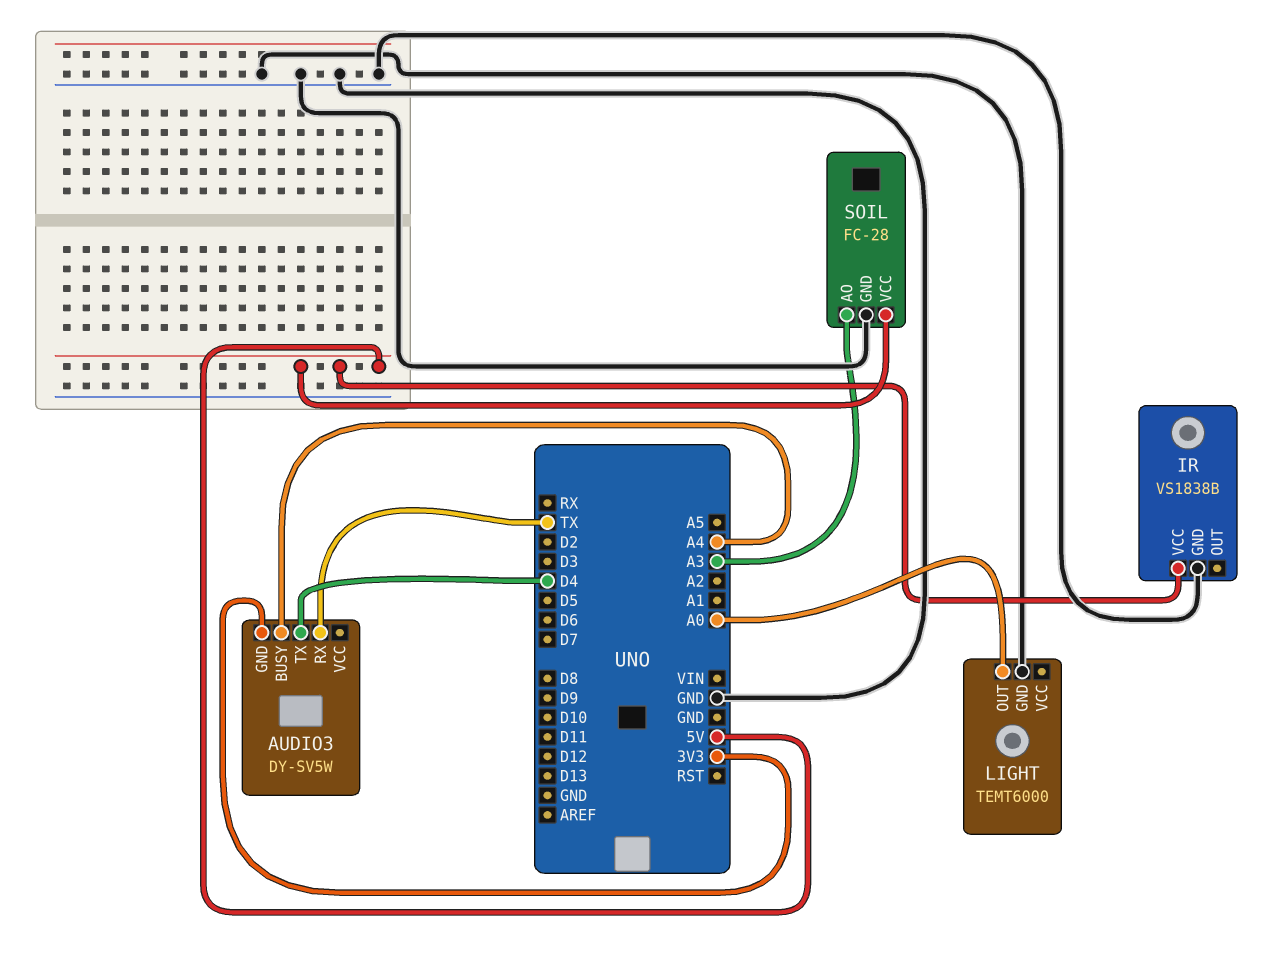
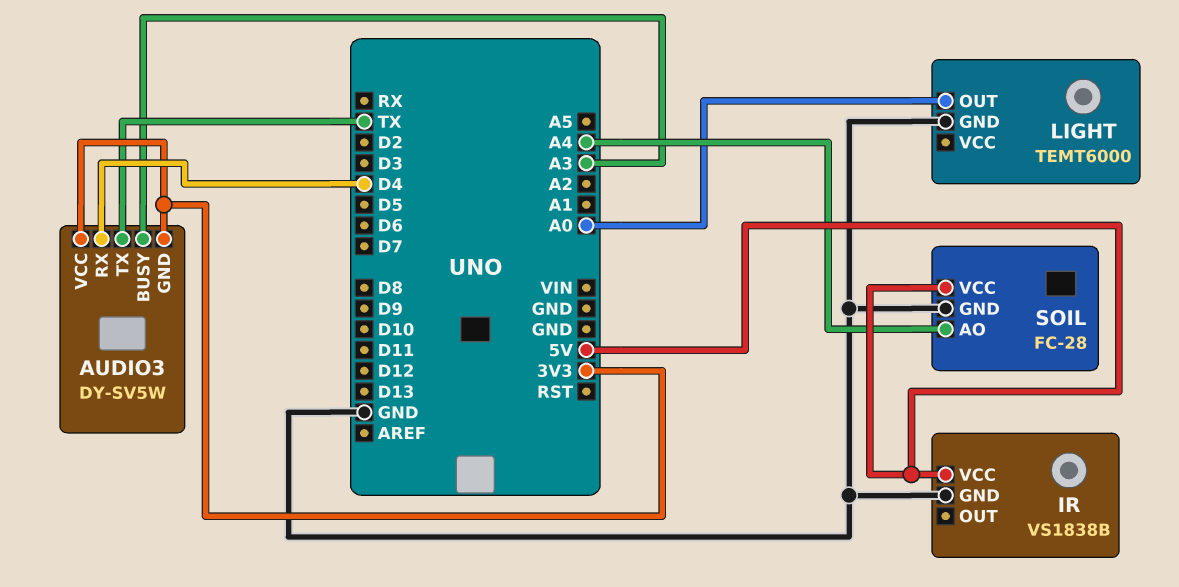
AUDIO3 pin BUSY: A4 -> A3
AUDIO3 pin RX: TX -> D4
AUDIO3 pin TX: D4 -> TX
AUDIO3 pin VCC: none -> 3V3
SOIL pin AO: A3 -> A4

